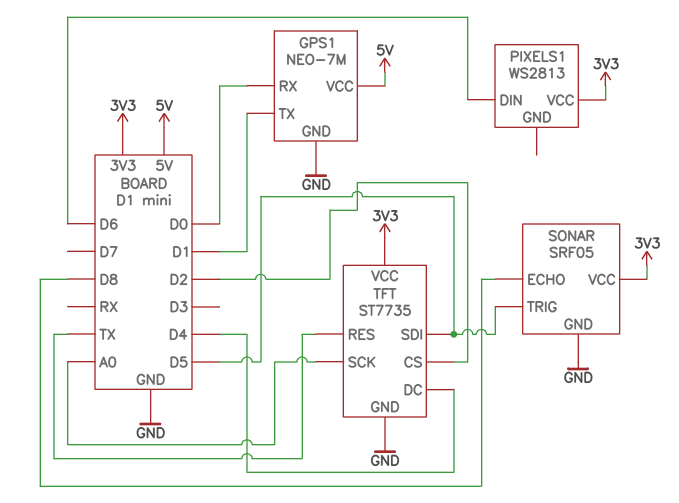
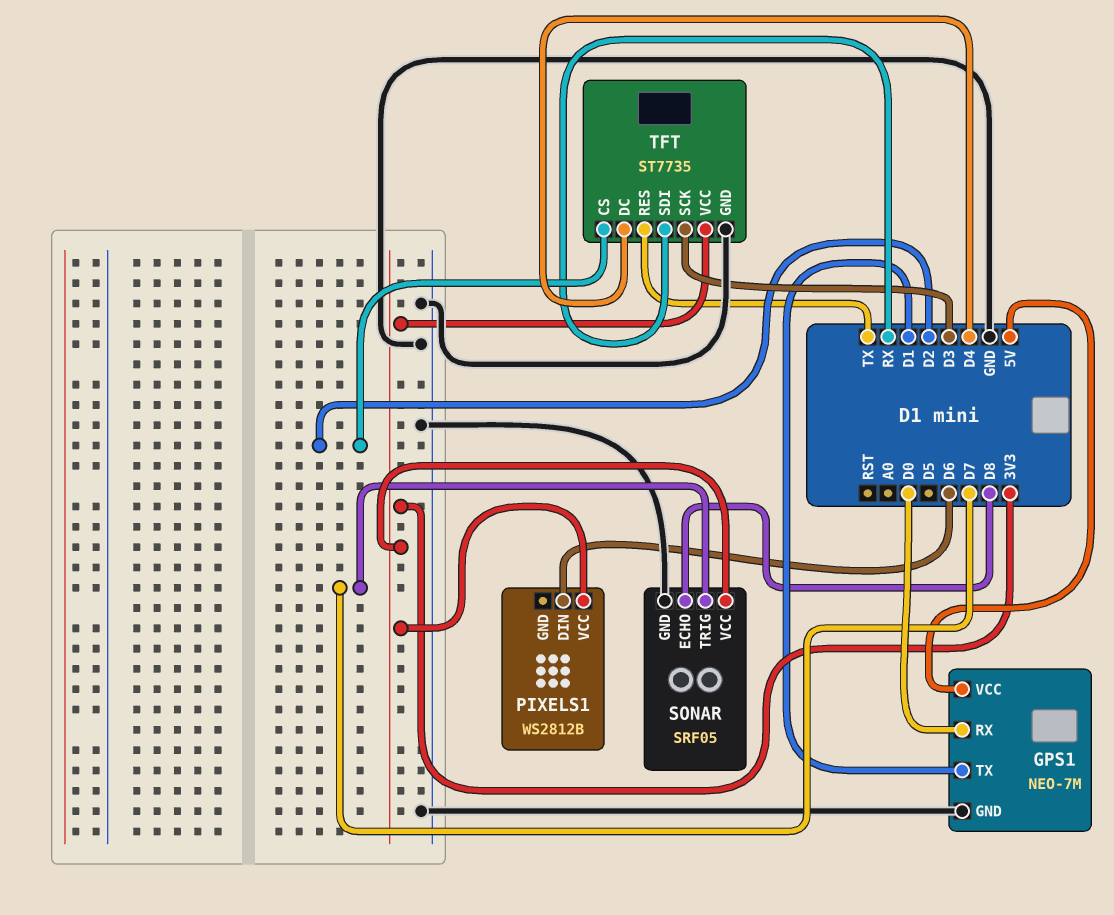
PIXELS1: WS2813 -> WS2812B
SONAR pin TRIG: D5 -> D7
TFT pin SCK: A0 -> D3
TFT pin SDI: D5 -> RX

